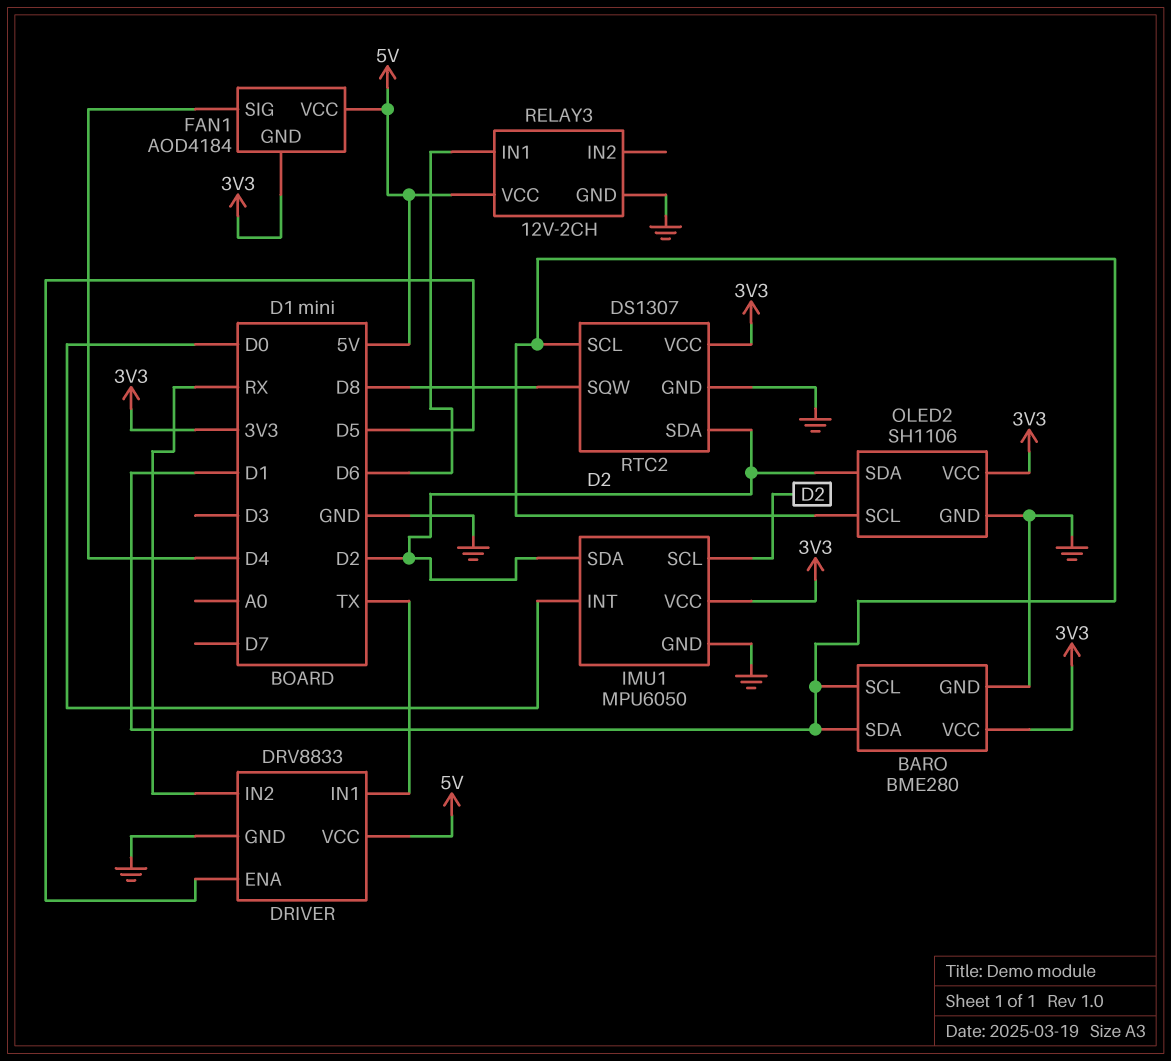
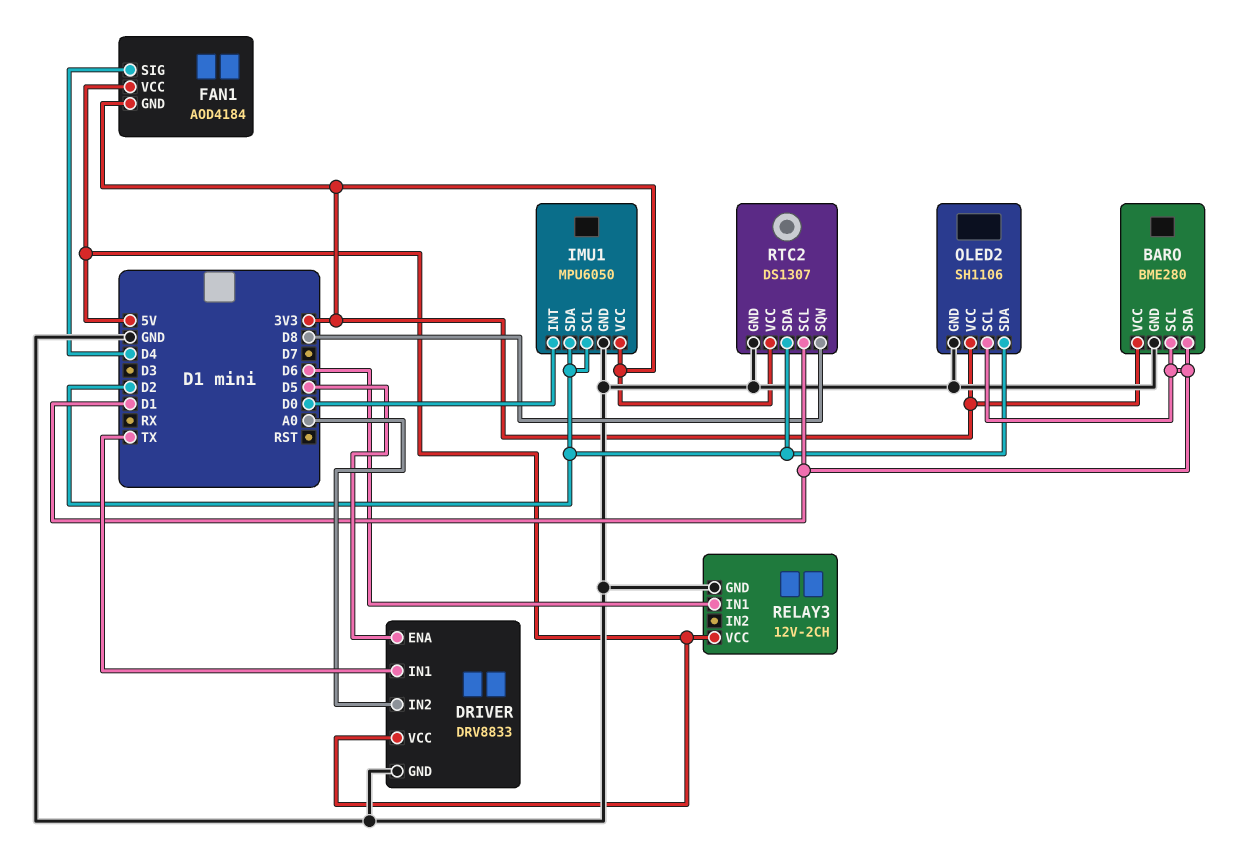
DRIVER pin IN2: RX -> A0

